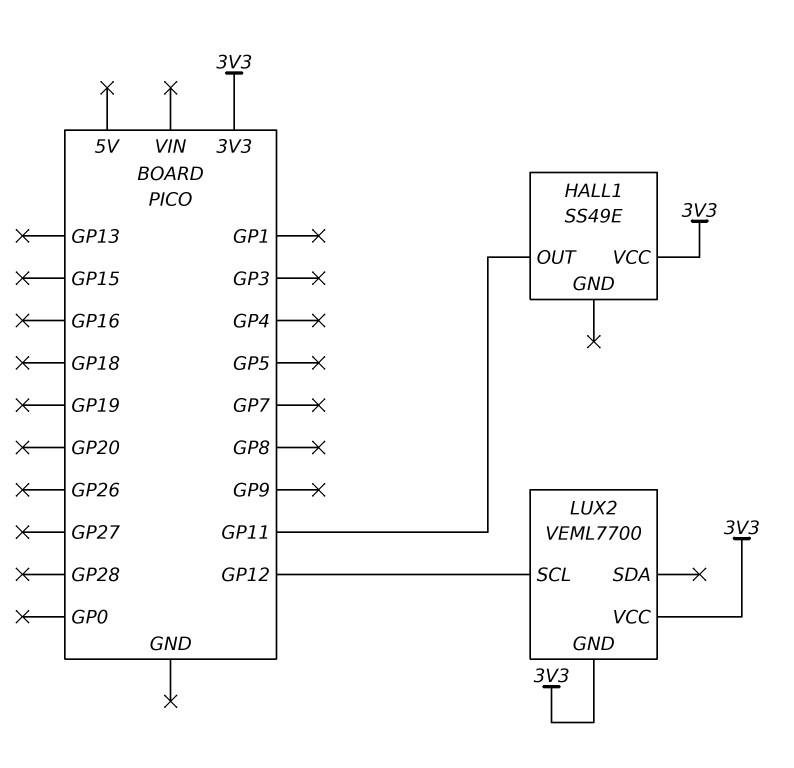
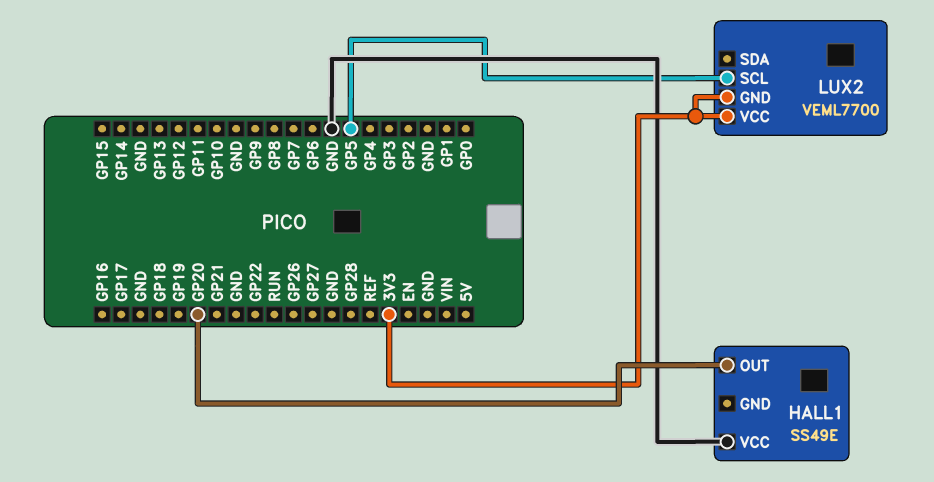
HALL1 pin OUT: GP11 -> GP20
HALL1 pin VCC: 3V3 -> GND
LUX2 pin SCL: GP12 -> GP5

